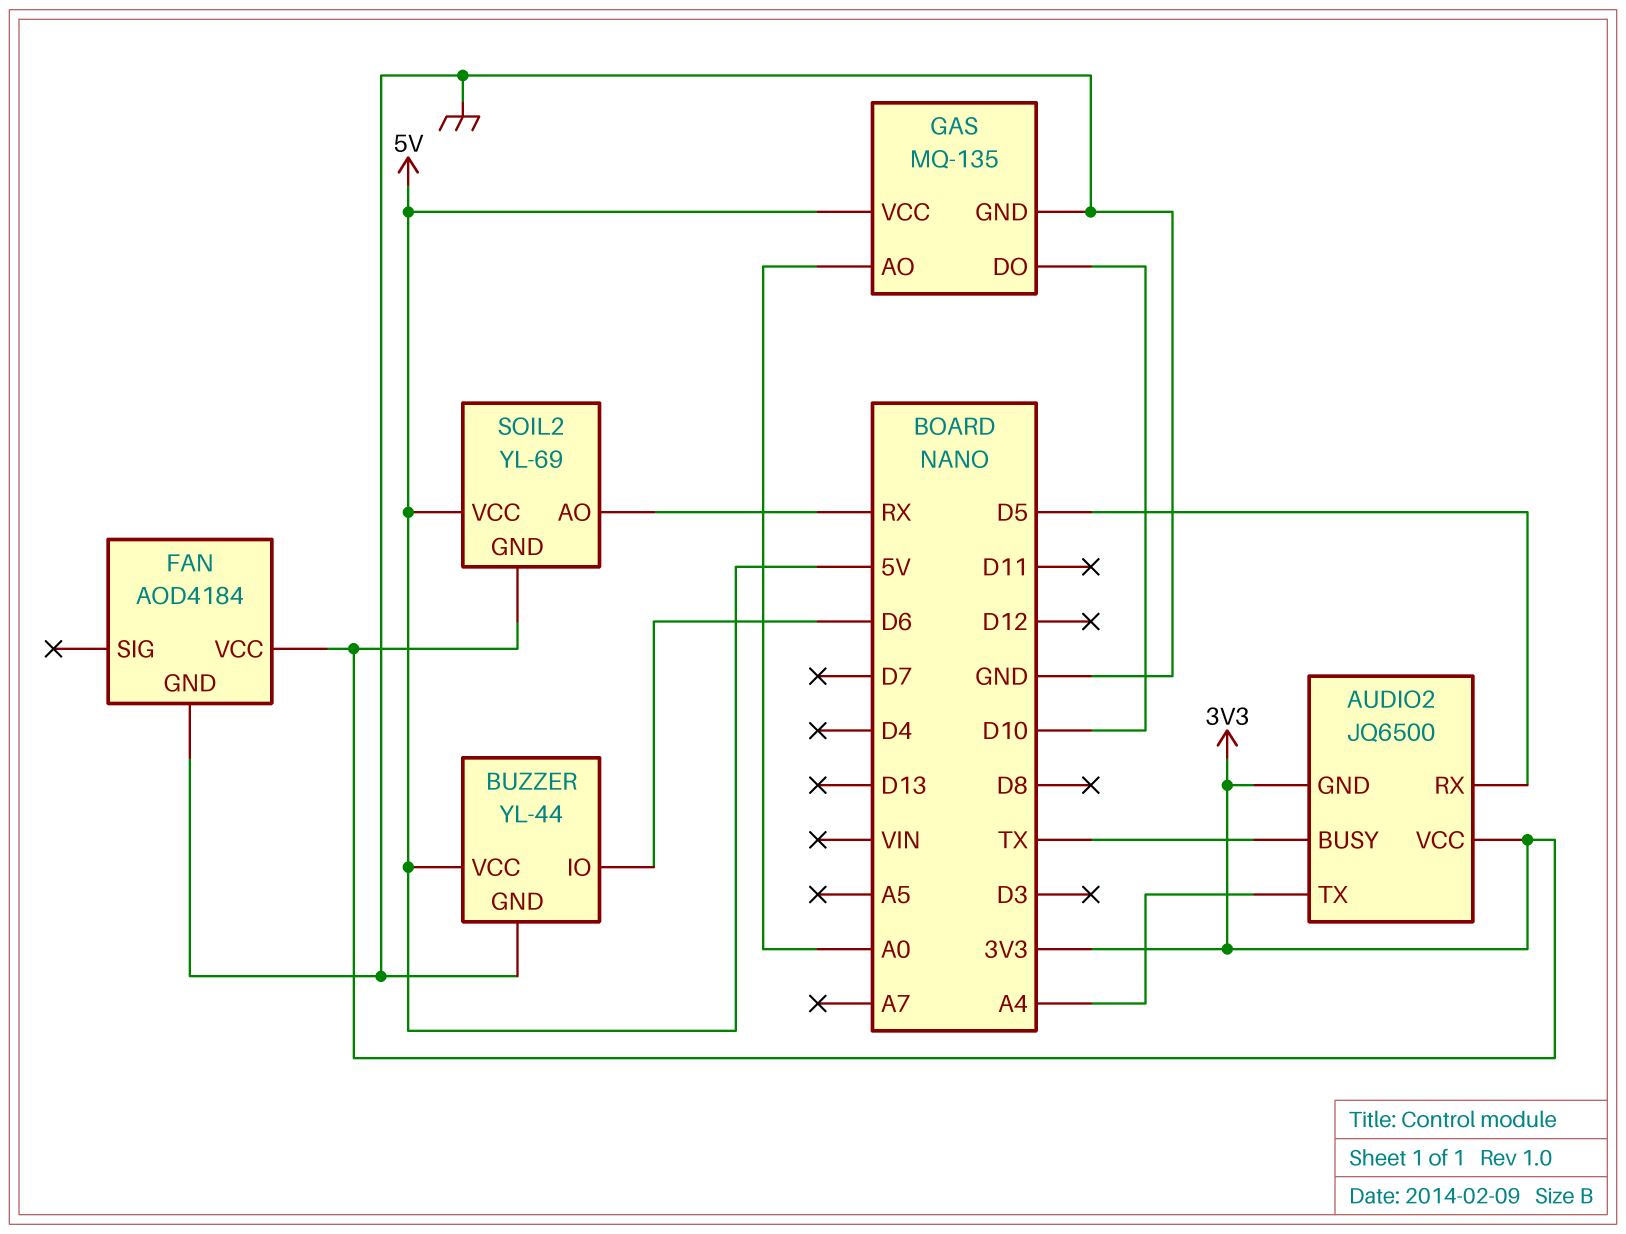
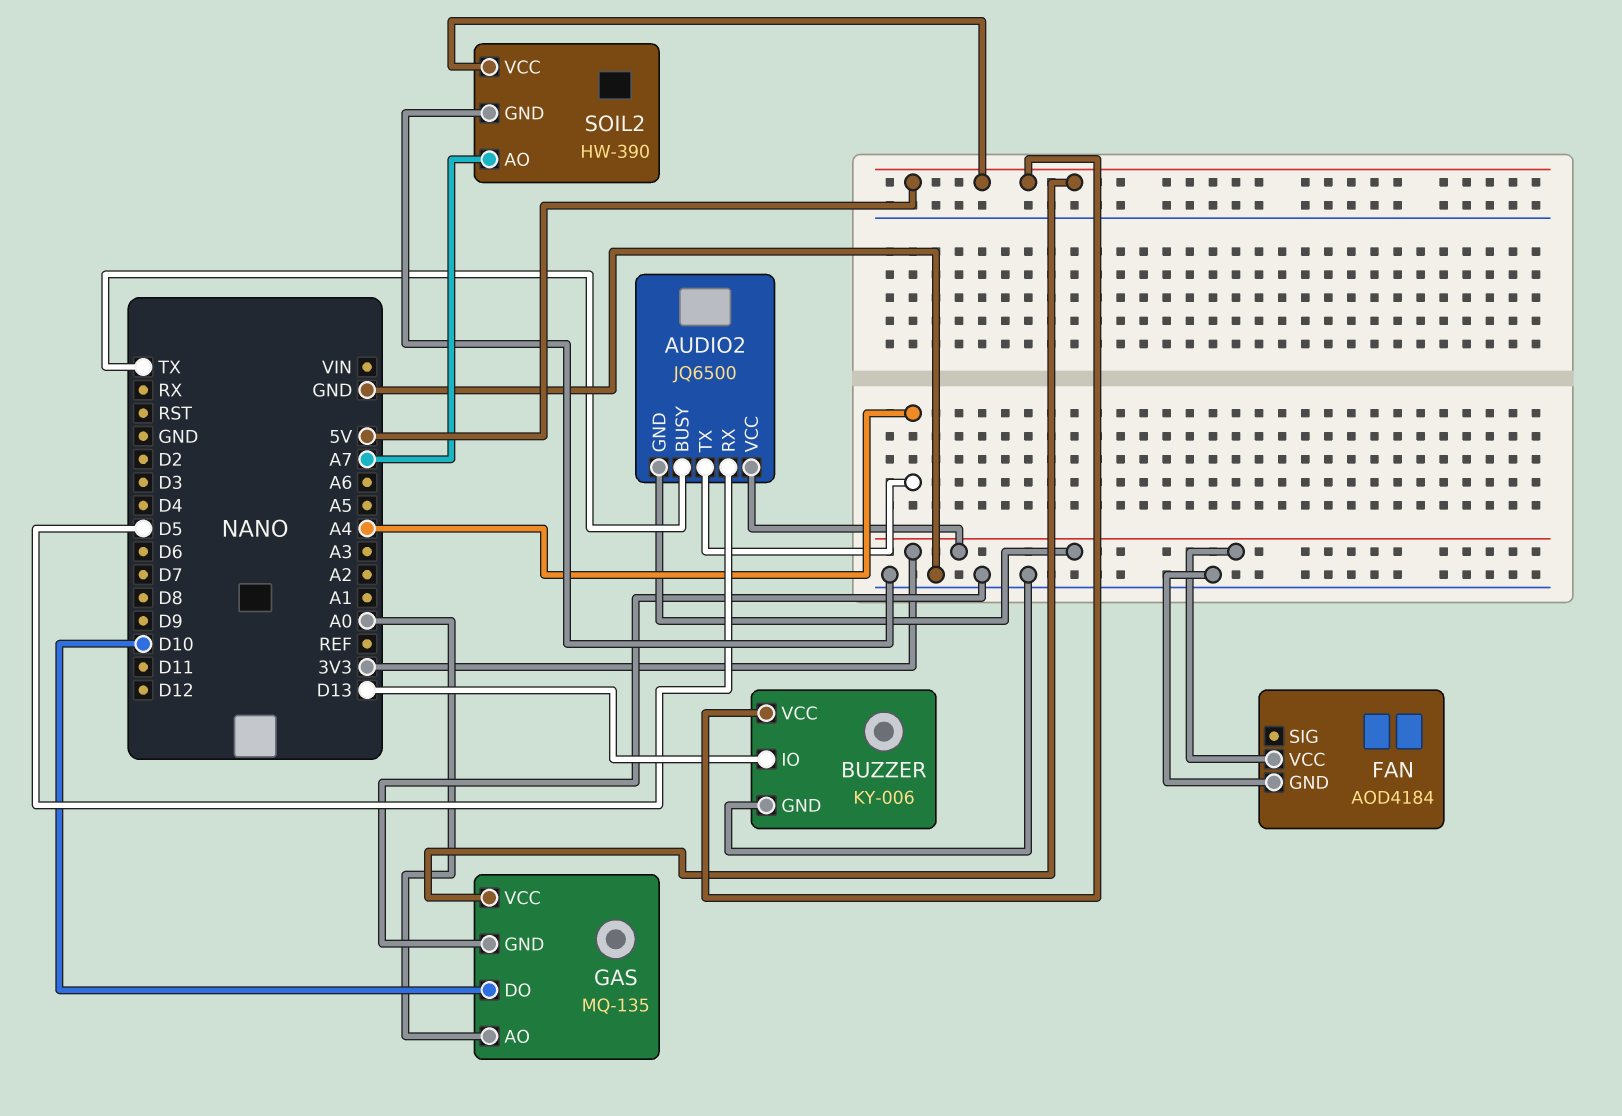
BUZZER: YL-44 -> KY-006
BUZZER pin IO: D6 -> D13
SOIL2: YL-69 -> HW-390
SOIL2 pin AO: RX -> A7
SOIL2 pin GND: 3V3 -> GND

